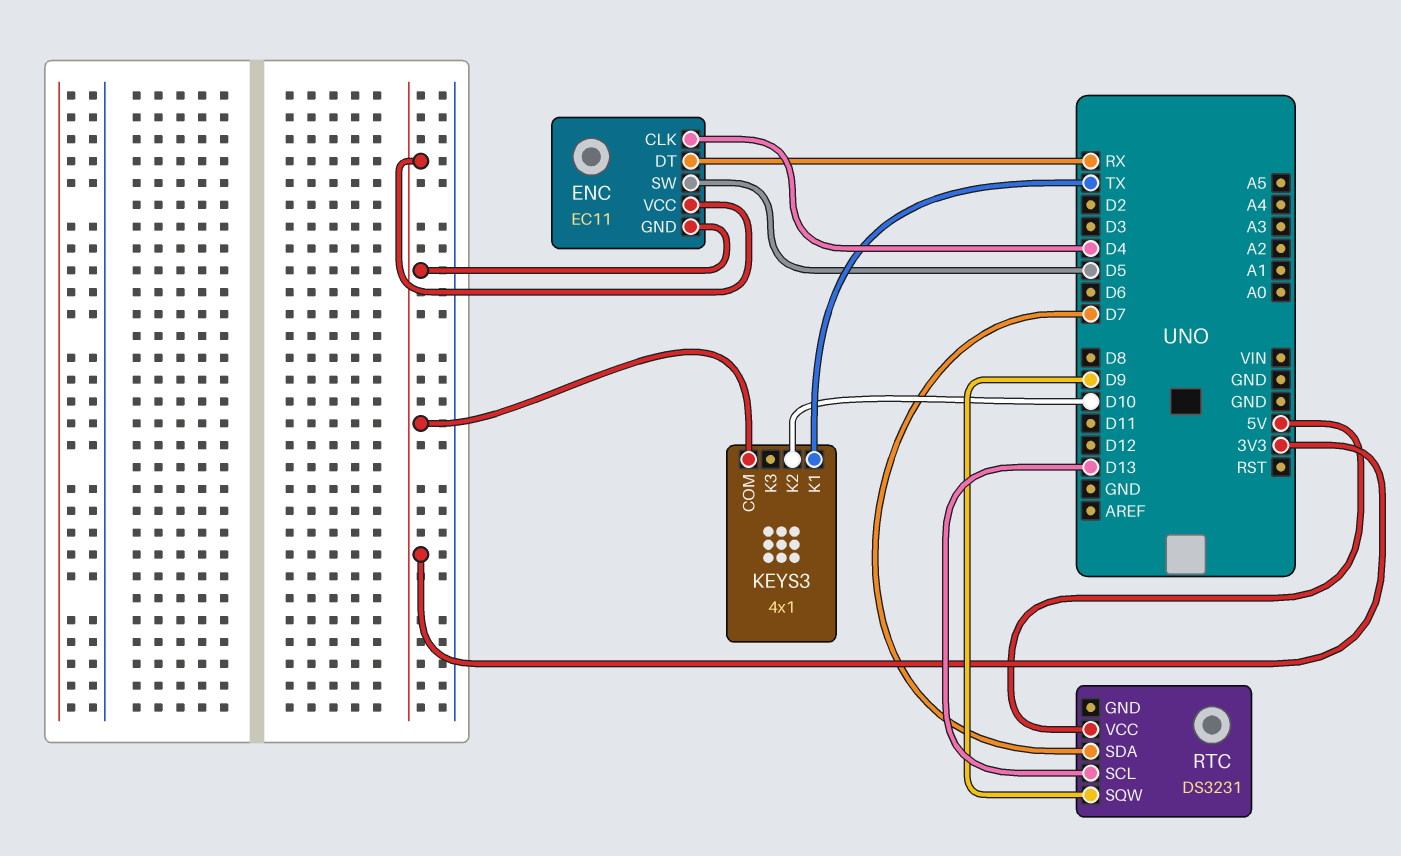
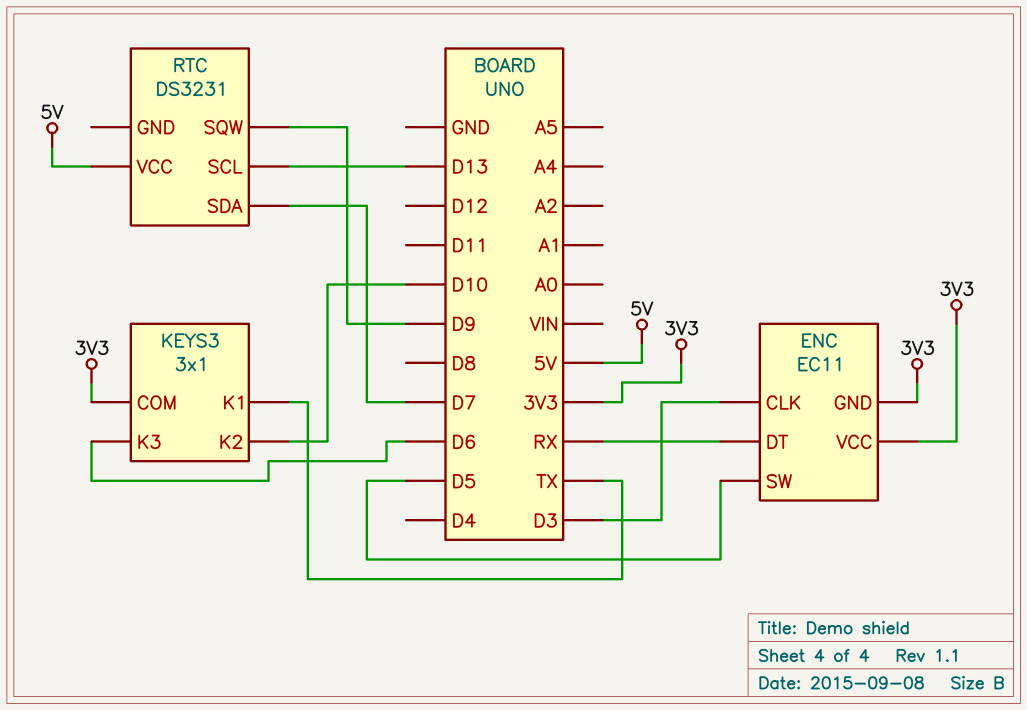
ENC pin CLK: D4 -> D3
KEYS3: 4x1 -> 3x1
KEYS3 pin K3: none -> D6

